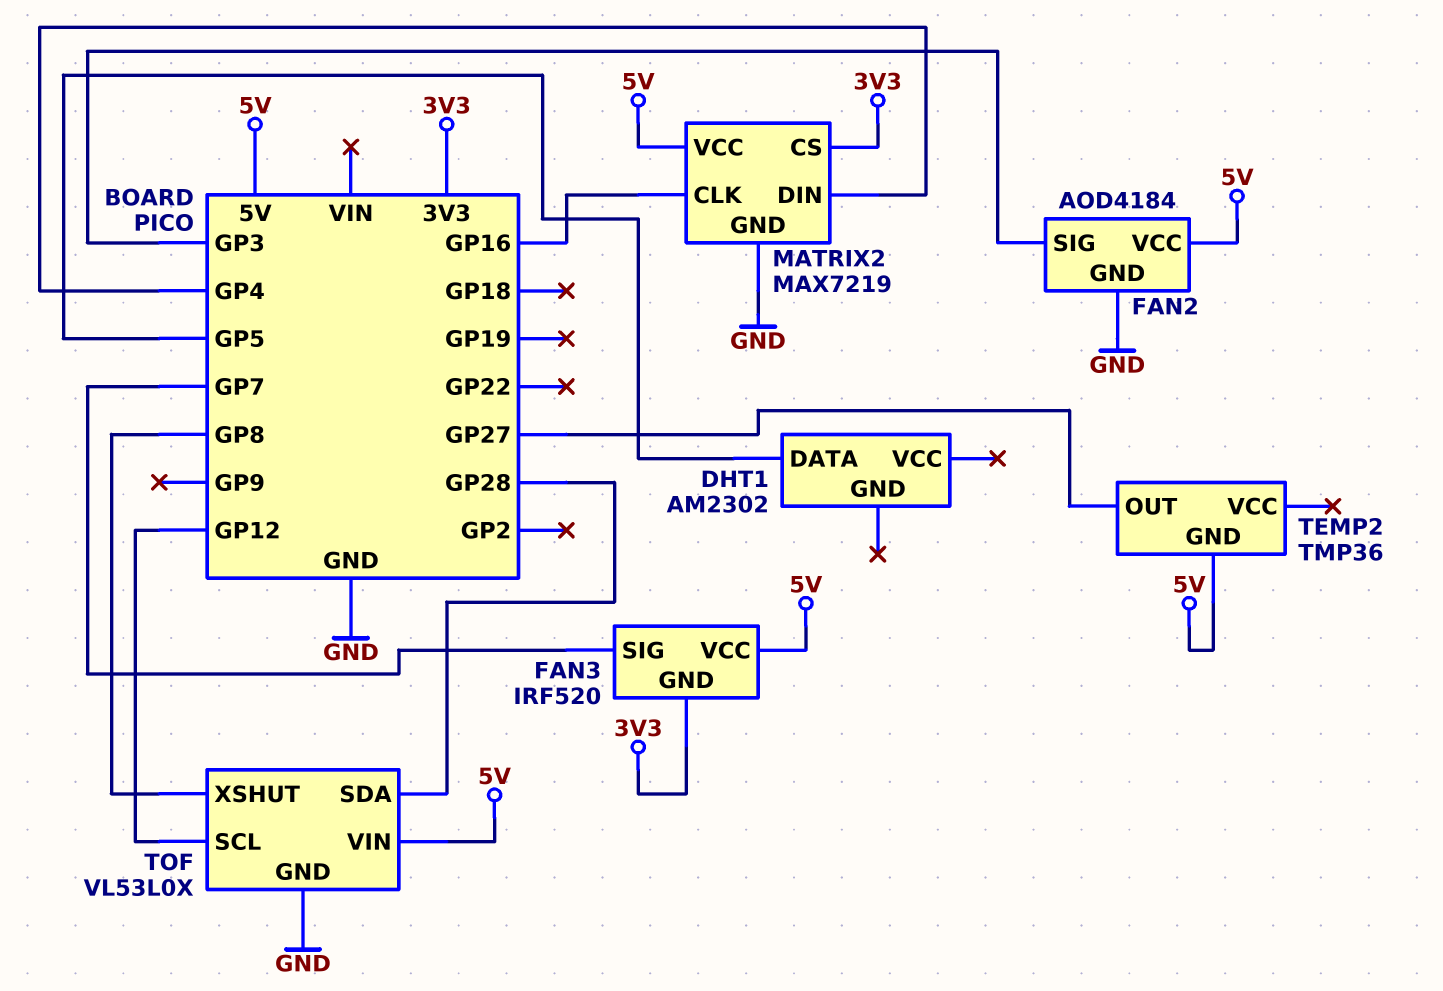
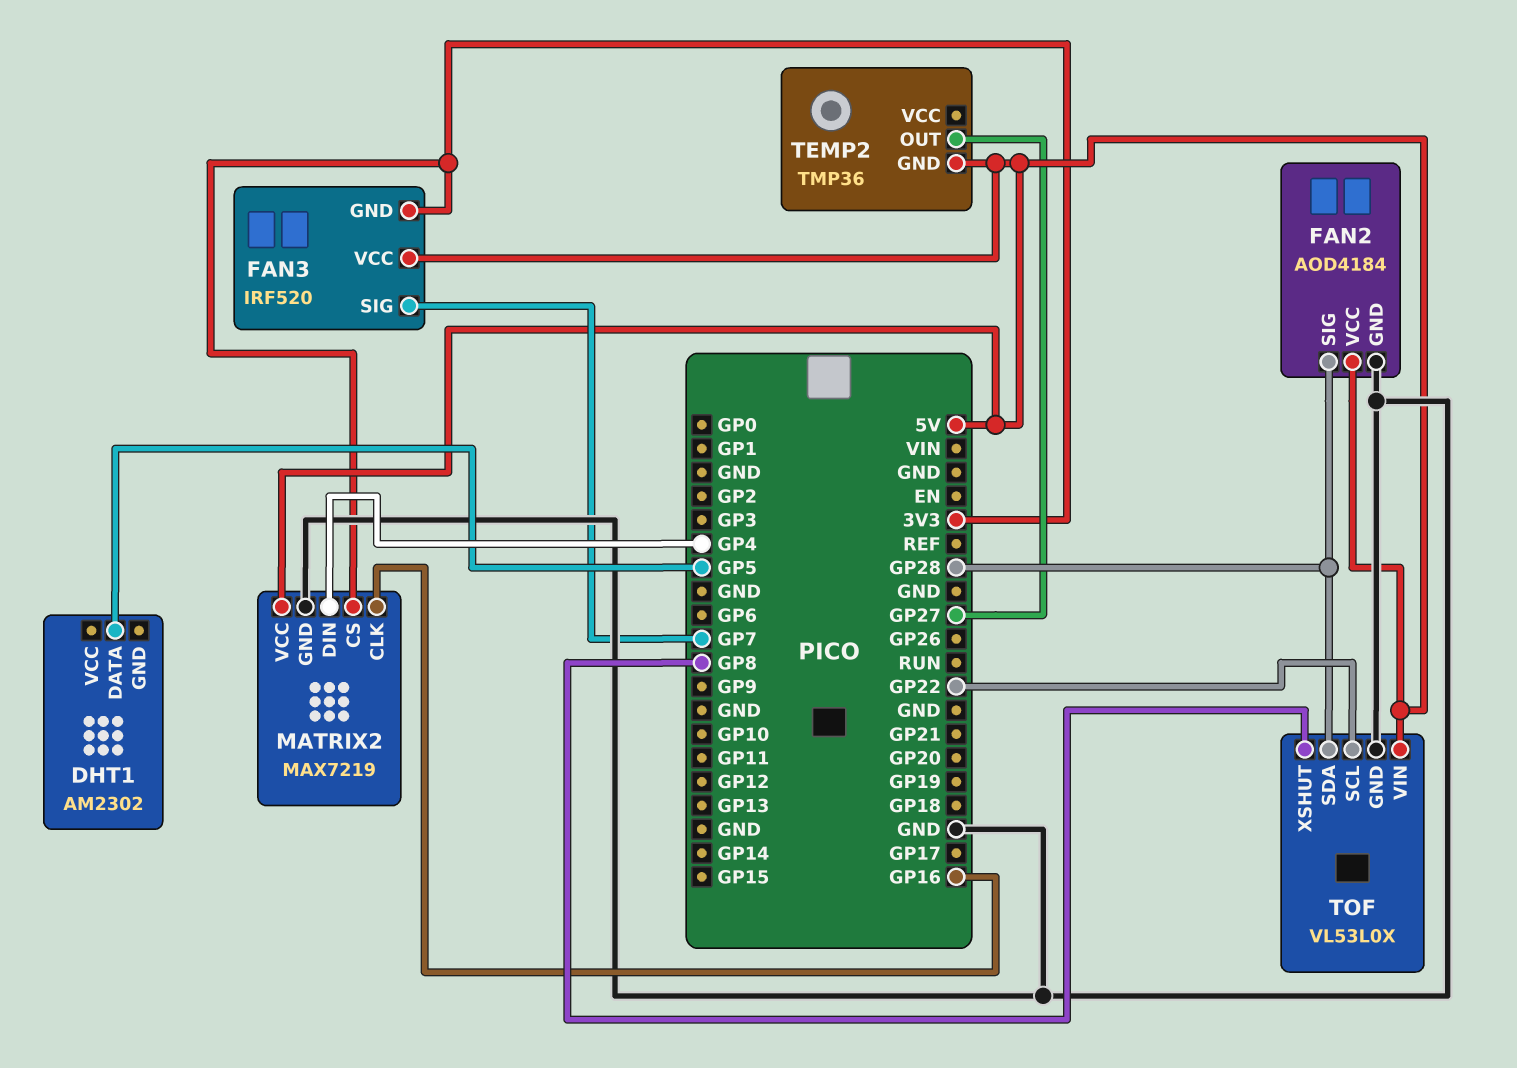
FAN2 pin SIG: GP3 -> GP28
TOF pin SCL: GP12 -> GP22

